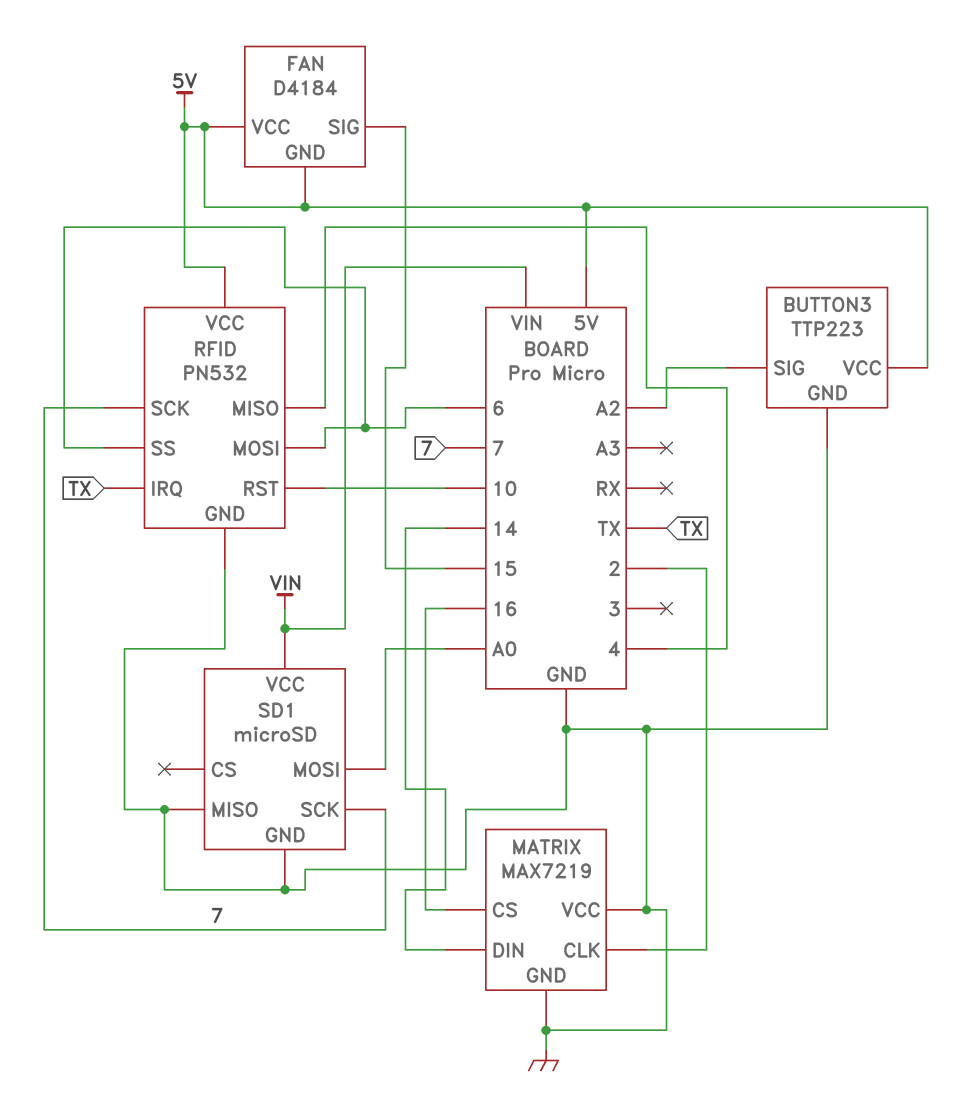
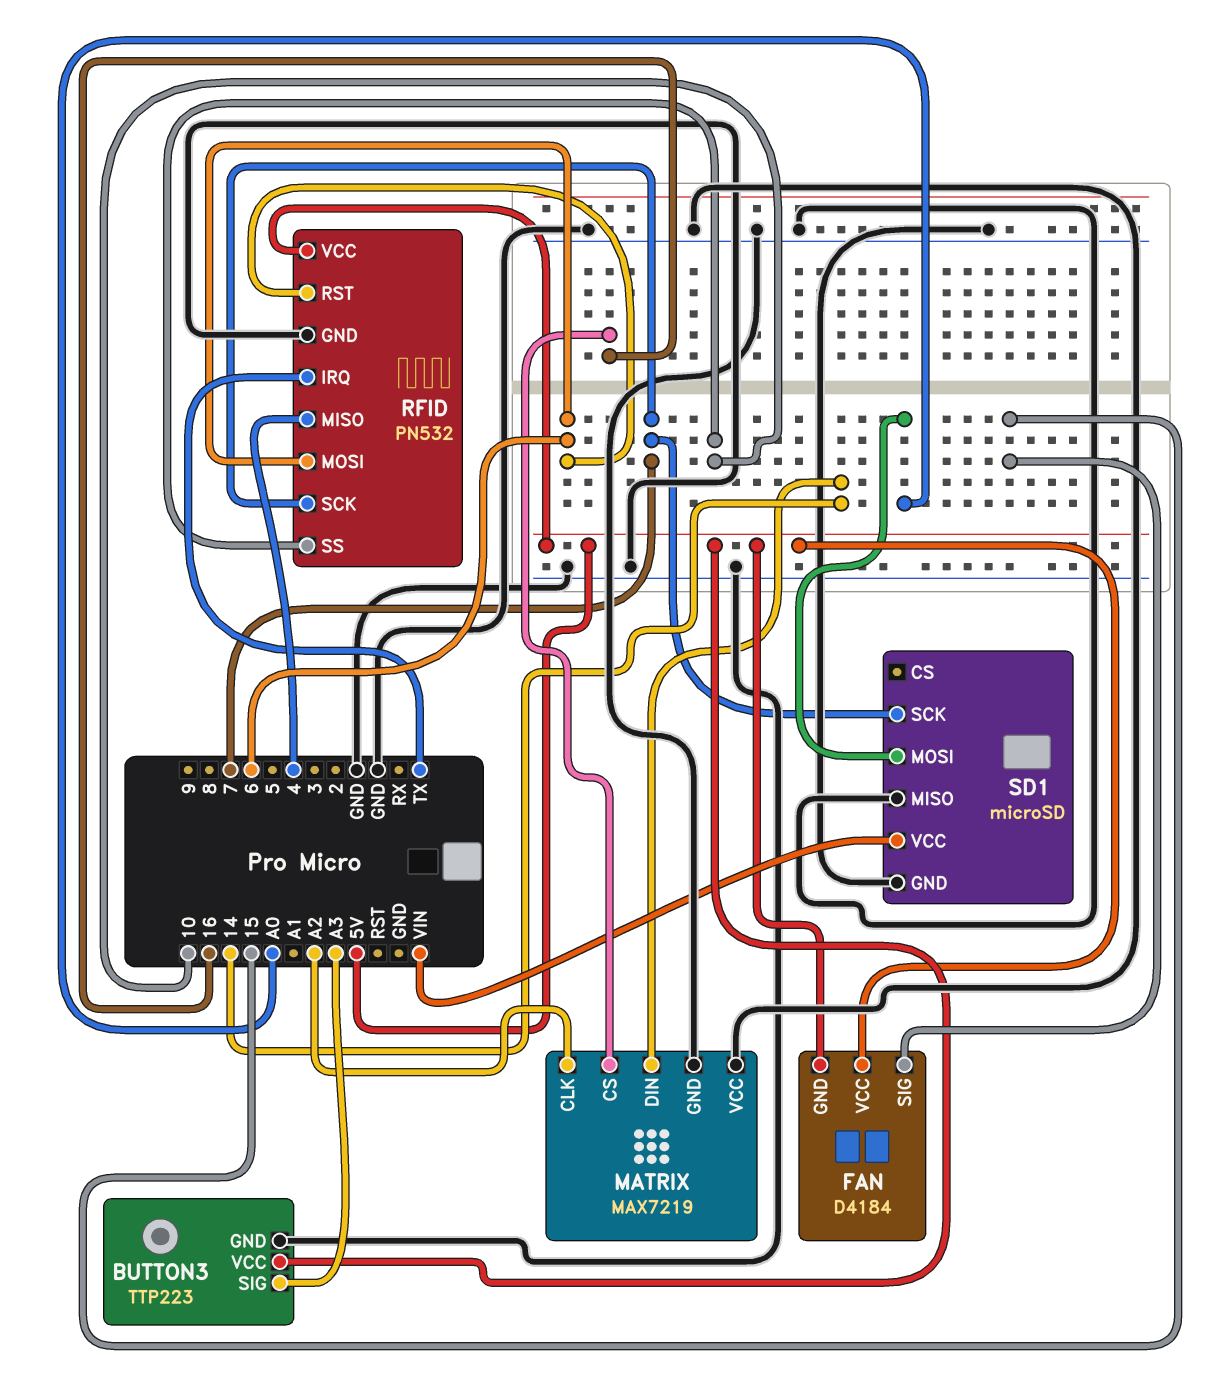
BUTTON3 pin SIG: A2 -> A3
MATRIX pin CLK: 2 -> A2
RFID pin RST: 10 -> 6
RFID pin SS: 6 -> 10

